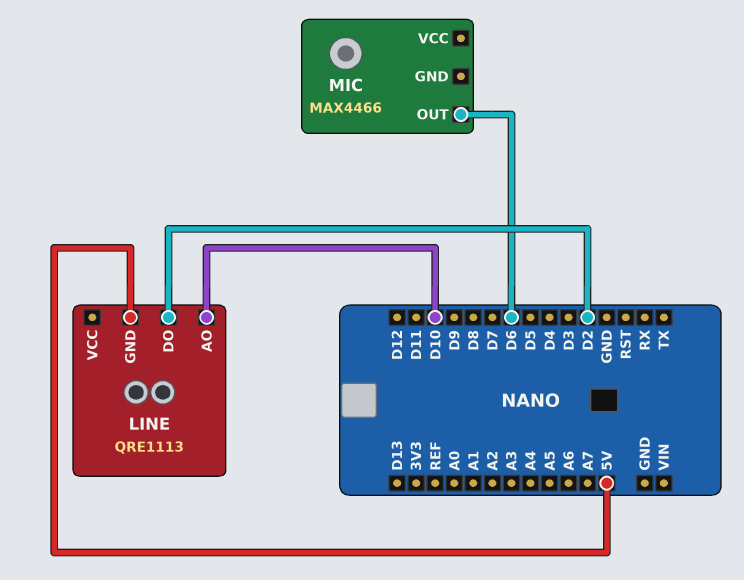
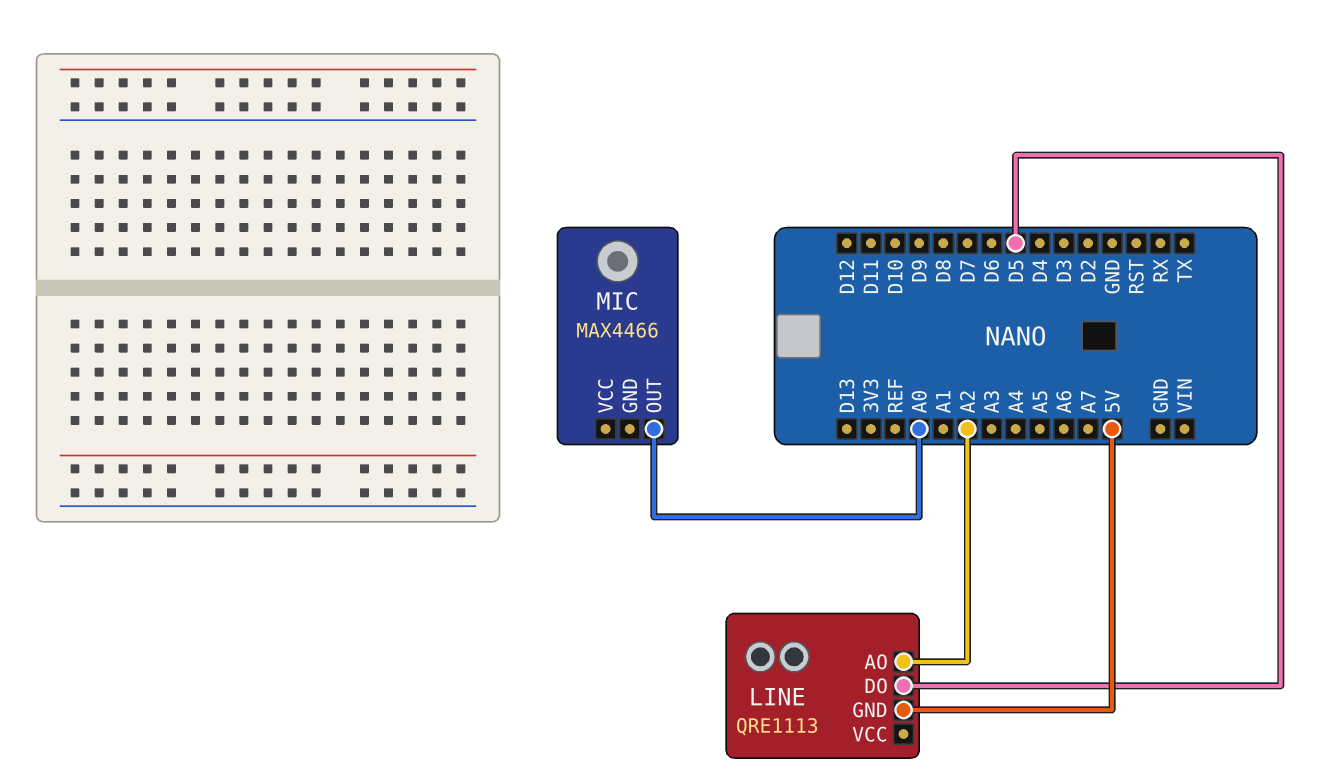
LINE pin AO: D10 -> A2
LINE pin DO: D2 -> D5
MIC pin OUT: D6 -> A0

